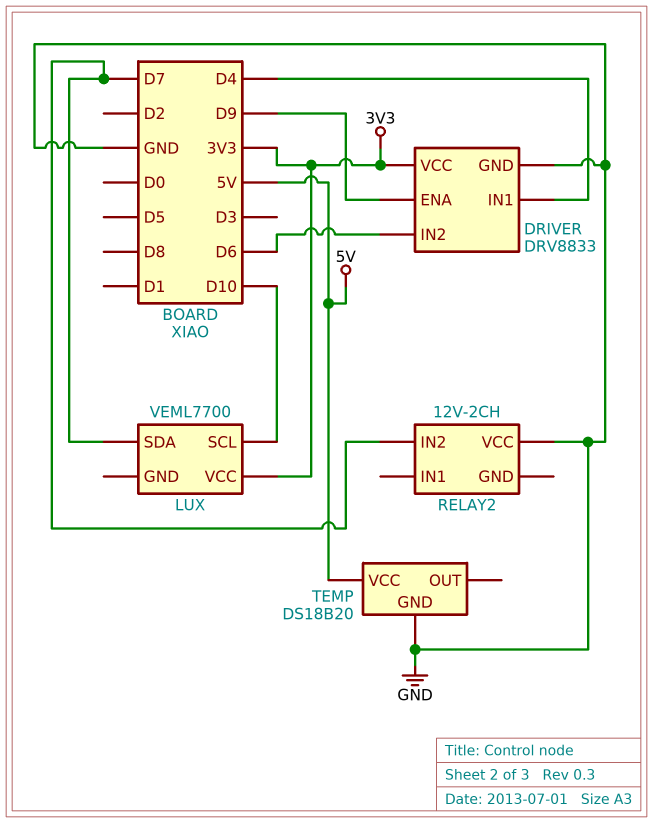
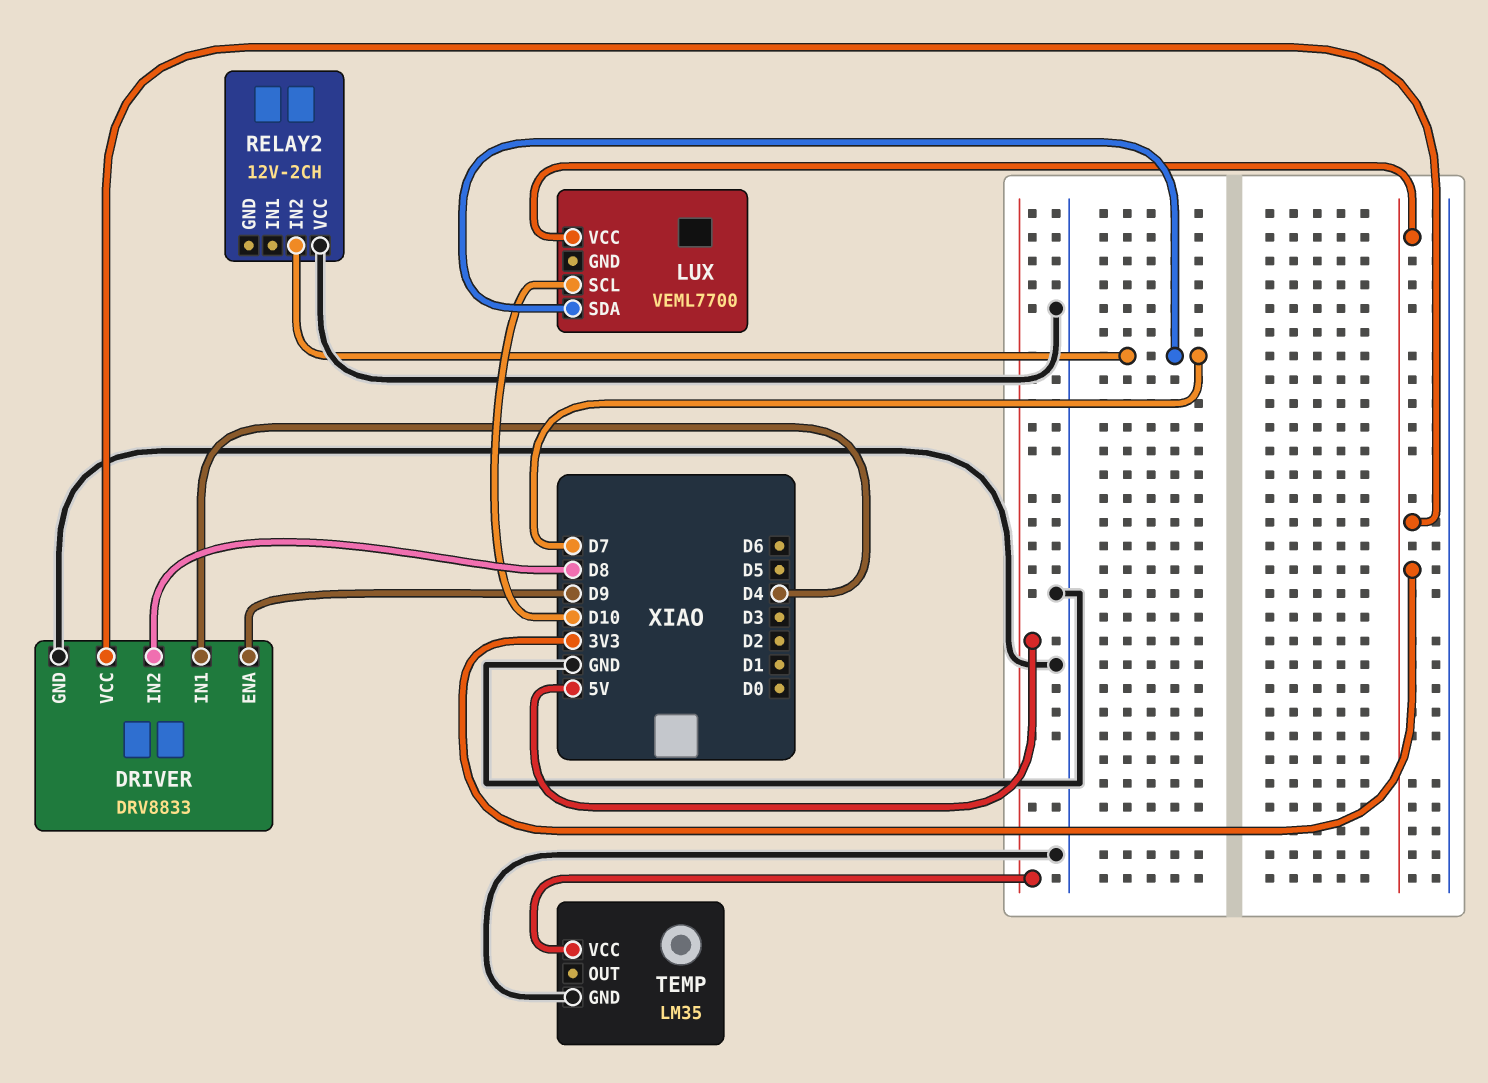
DRIVER pin IN2: D6 -> D8
TEMP: DS18B20 -> LM35

